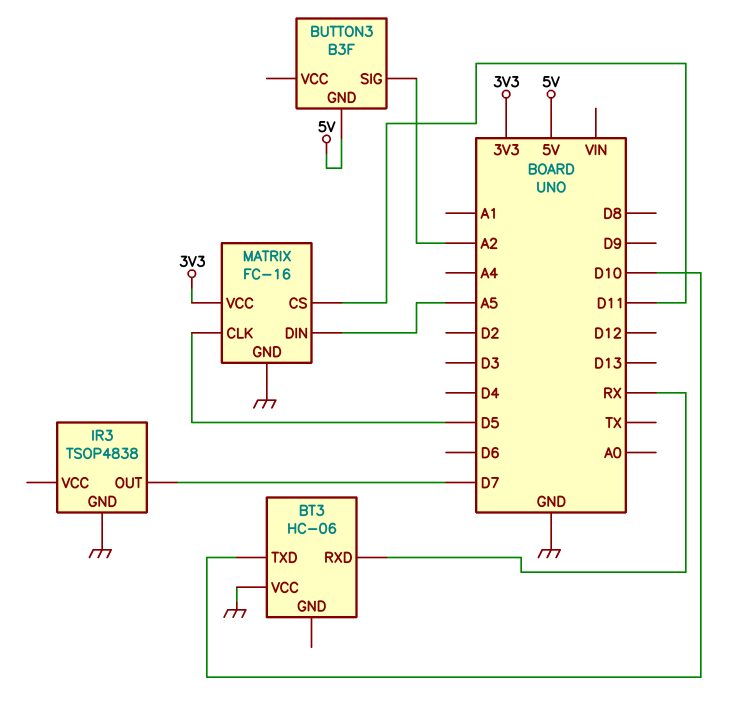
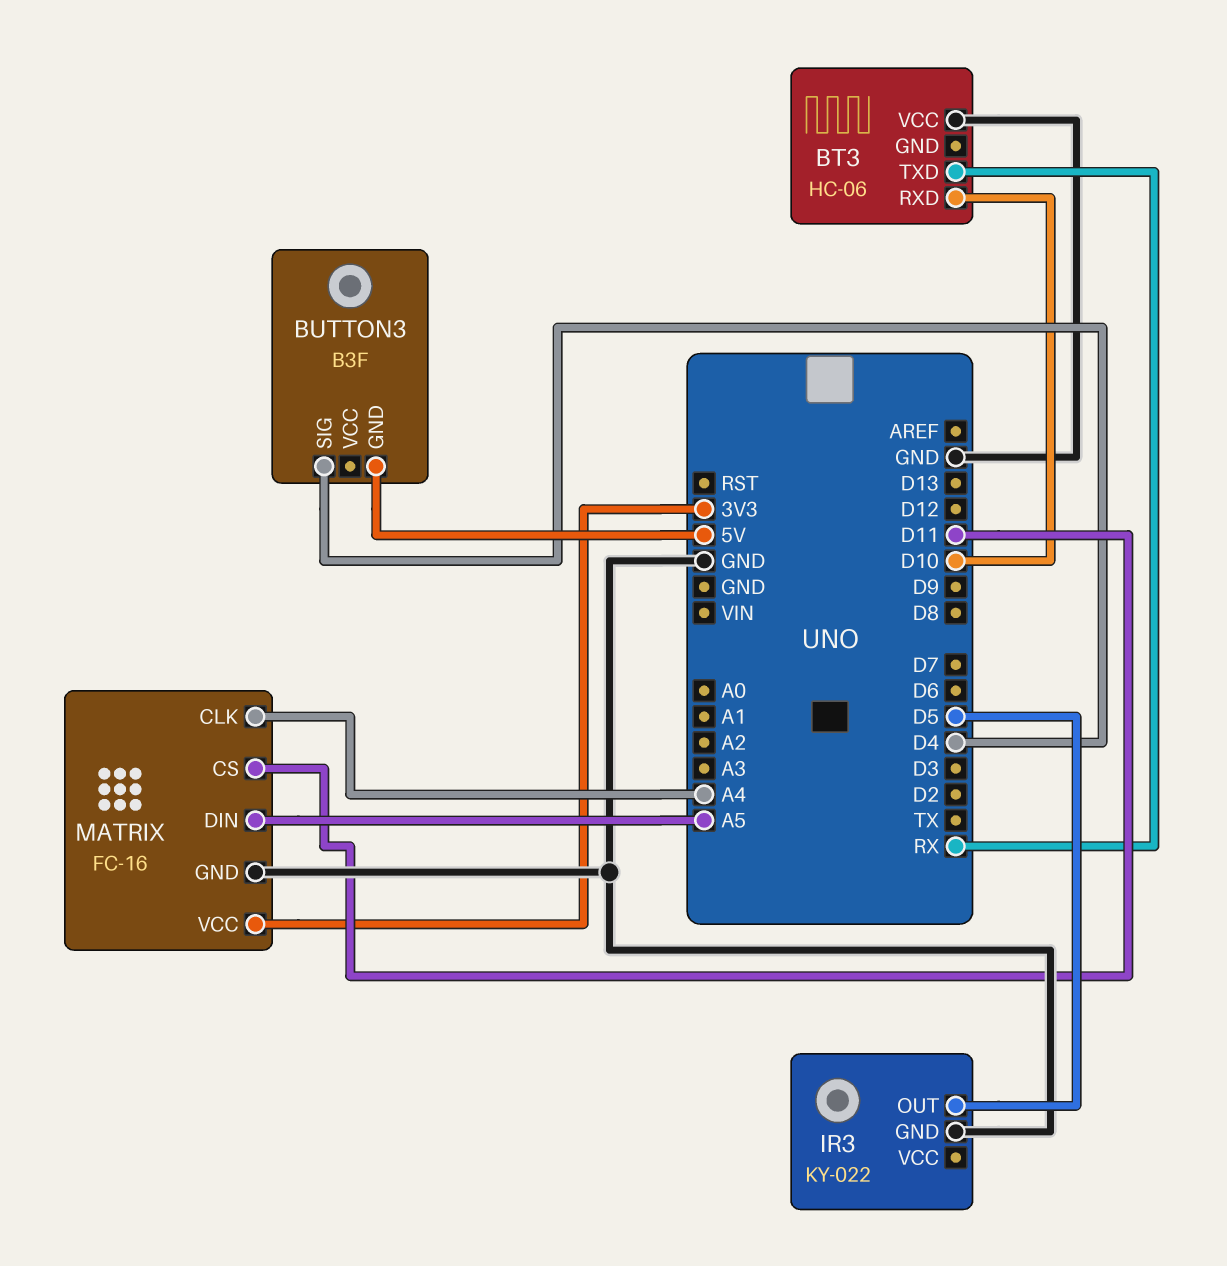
BT3 pin RXD: RX -> D10
BT3 pin TXD: D10 -> RX
BUTTON3 pin SIG: A2 -> D4
IR3: TSOP4838 -> KY-022
IR3 pin OUT: D7 -> D5
MATRIX pin CLK: D5 -> A4

